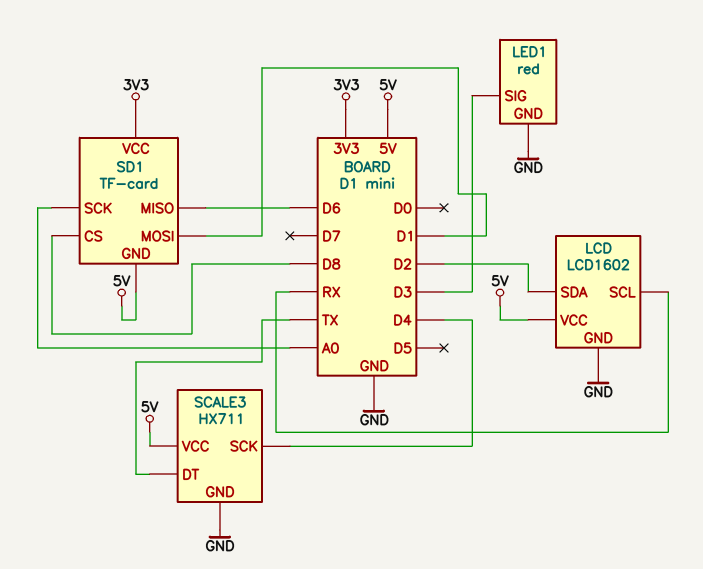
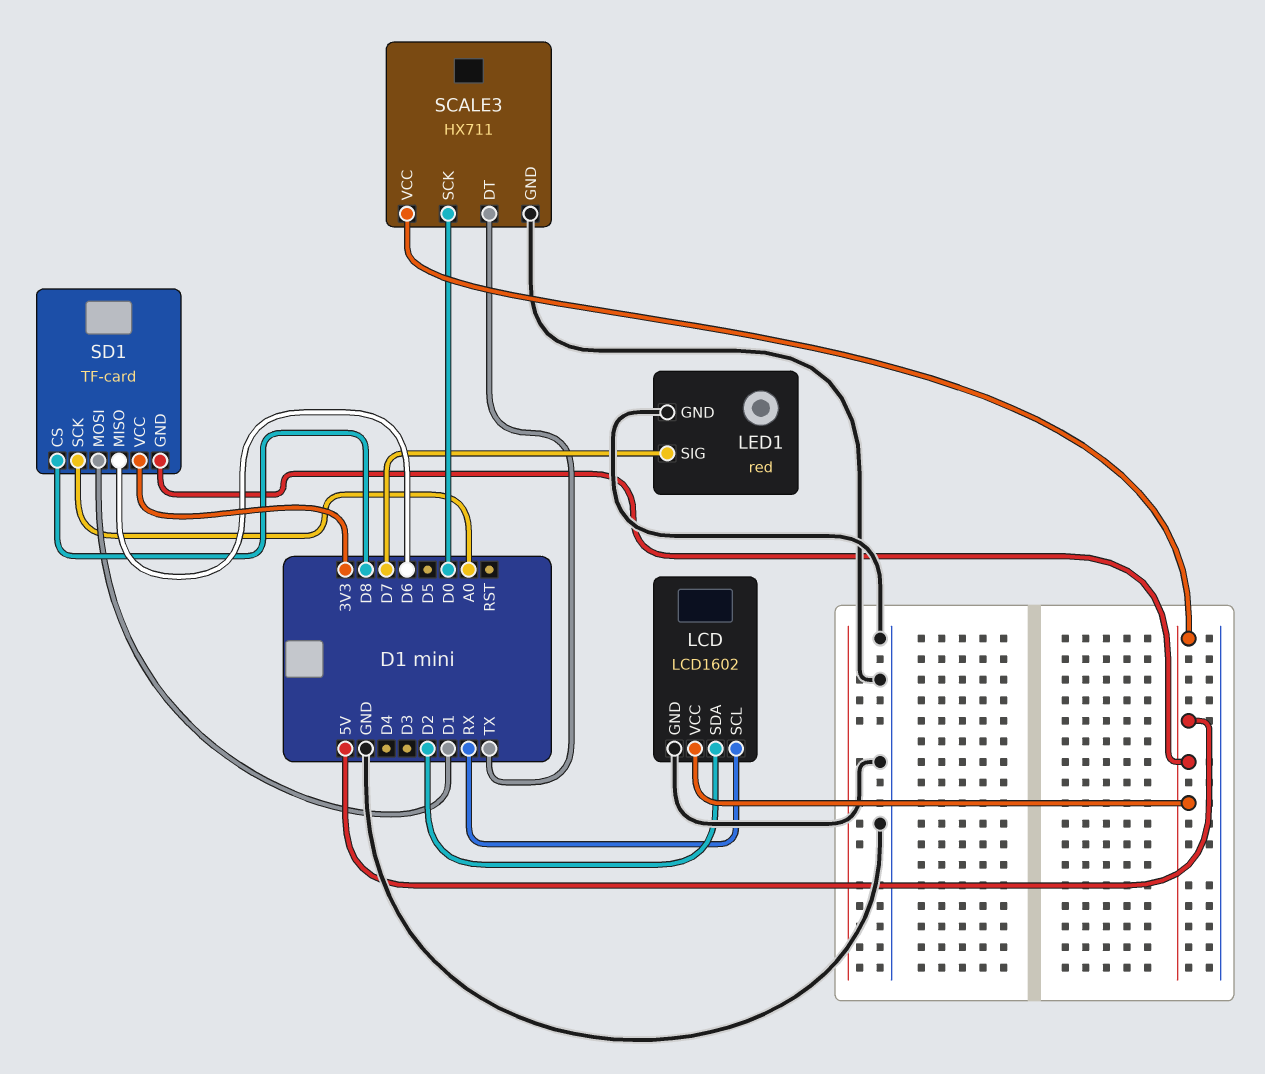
LED1 pin SIG: D3 -> D7
SCALE3 pin SCK: D4 -> D0

